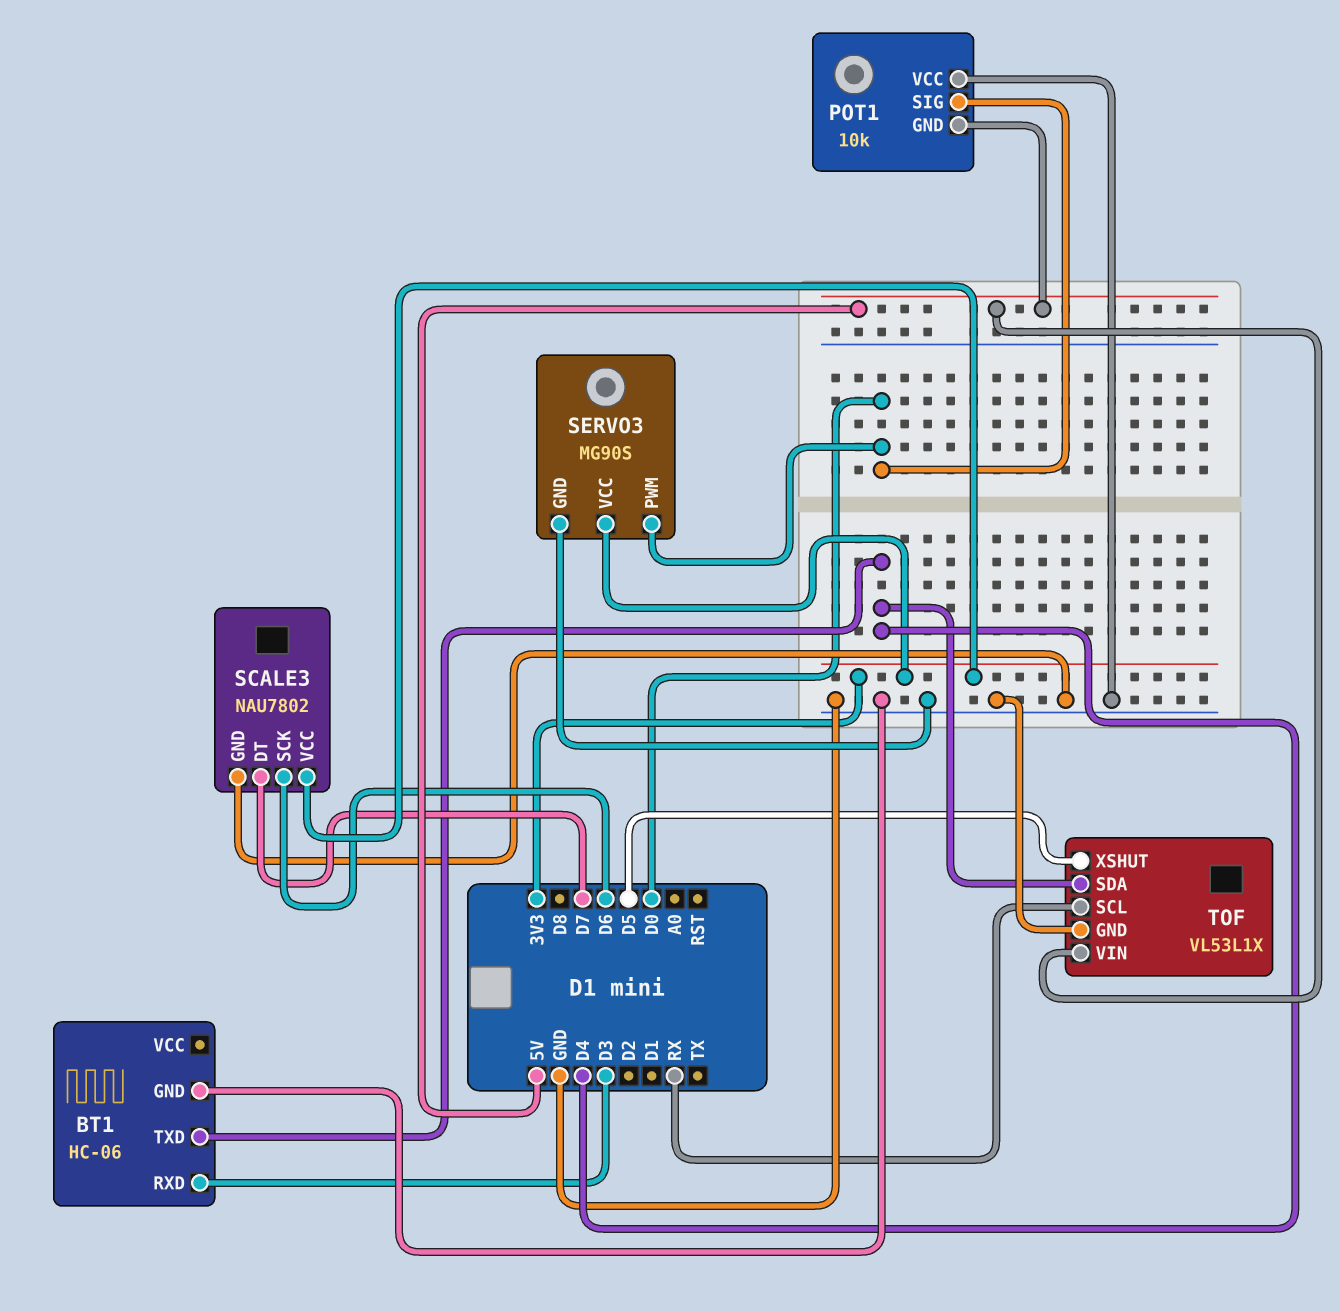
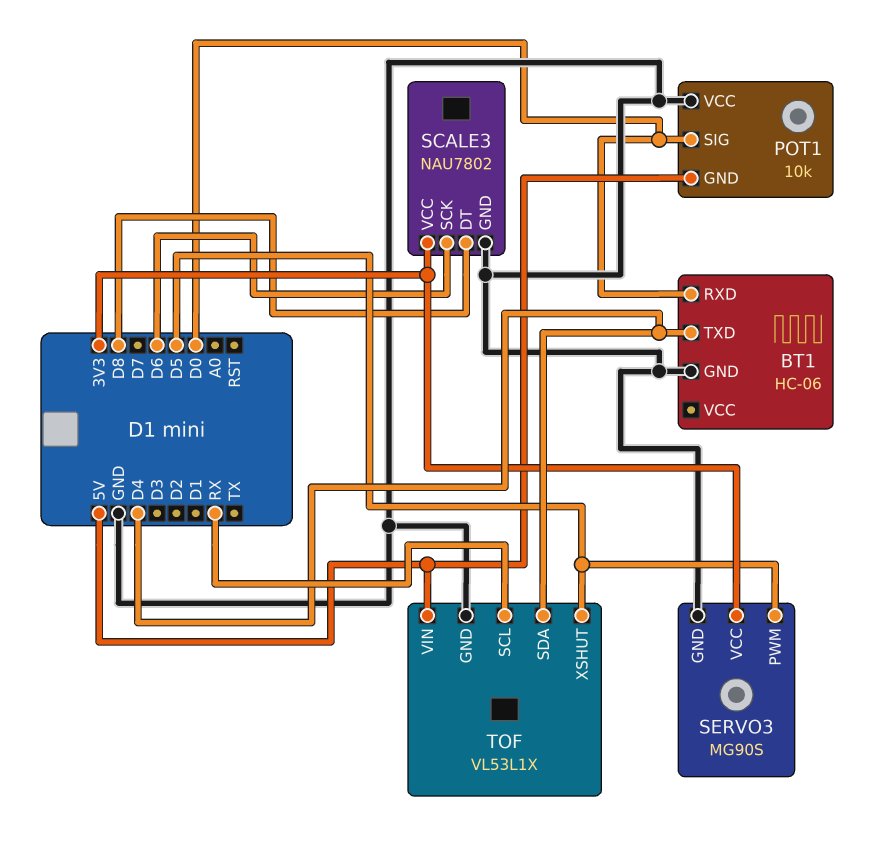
BT1 pin RXD: D3 -> D0
SCALE3 pin DT: D7 -> D8
SERVO3 pin PWM: D0 -> D5

